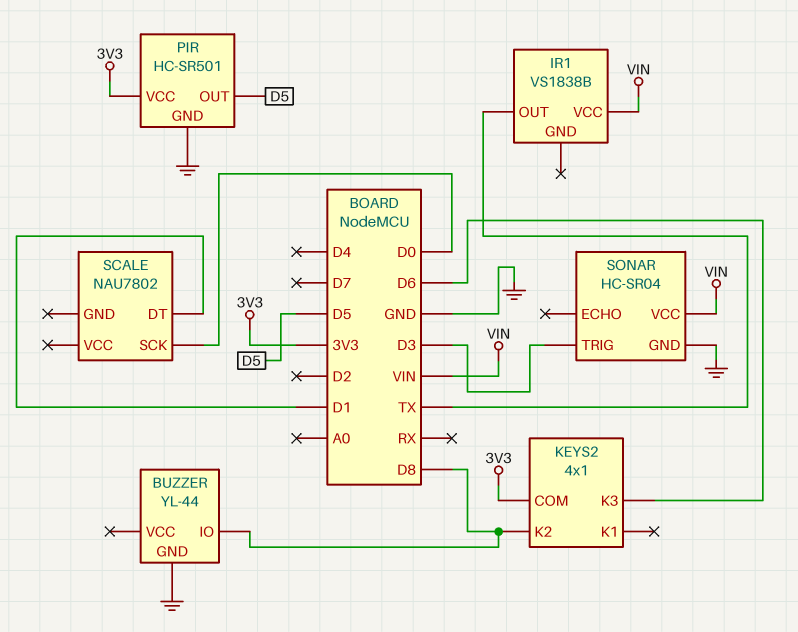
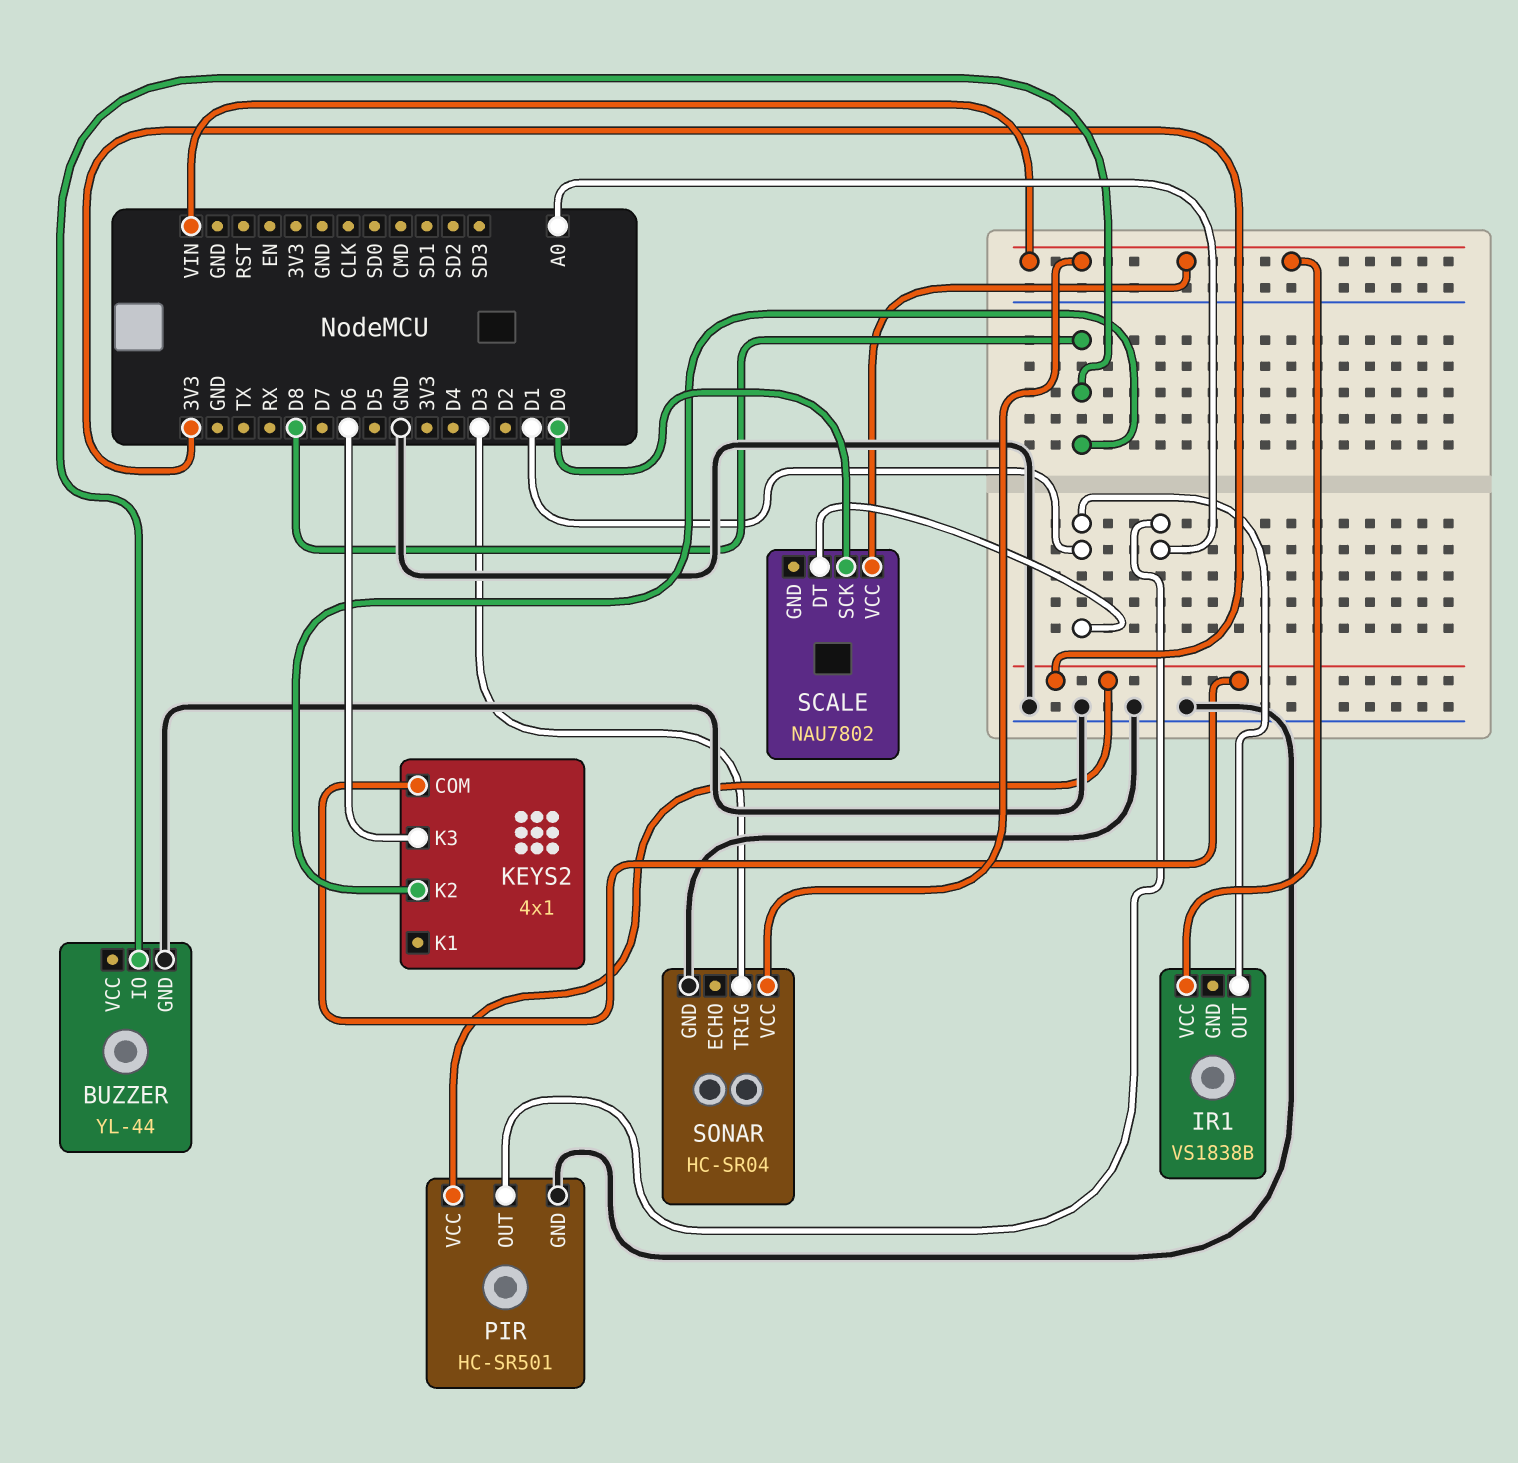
IR1 pin OUT: TX -> D1
PIR pin OUT: D5 -> A0
SCALE pin VCC: none -> VIN

